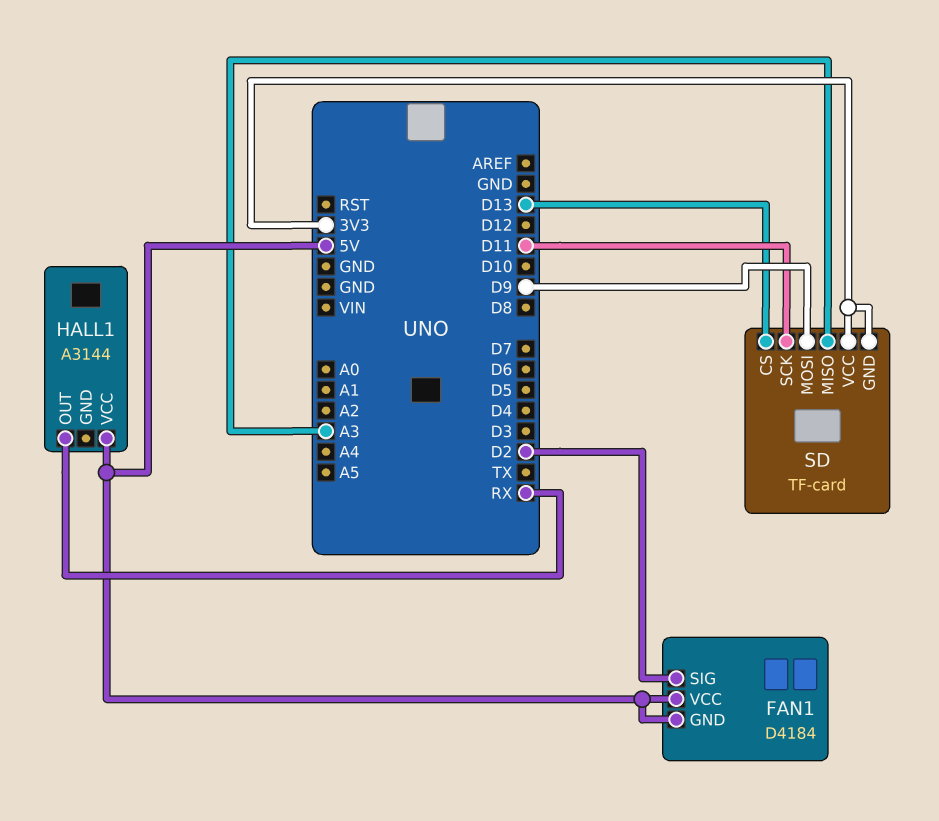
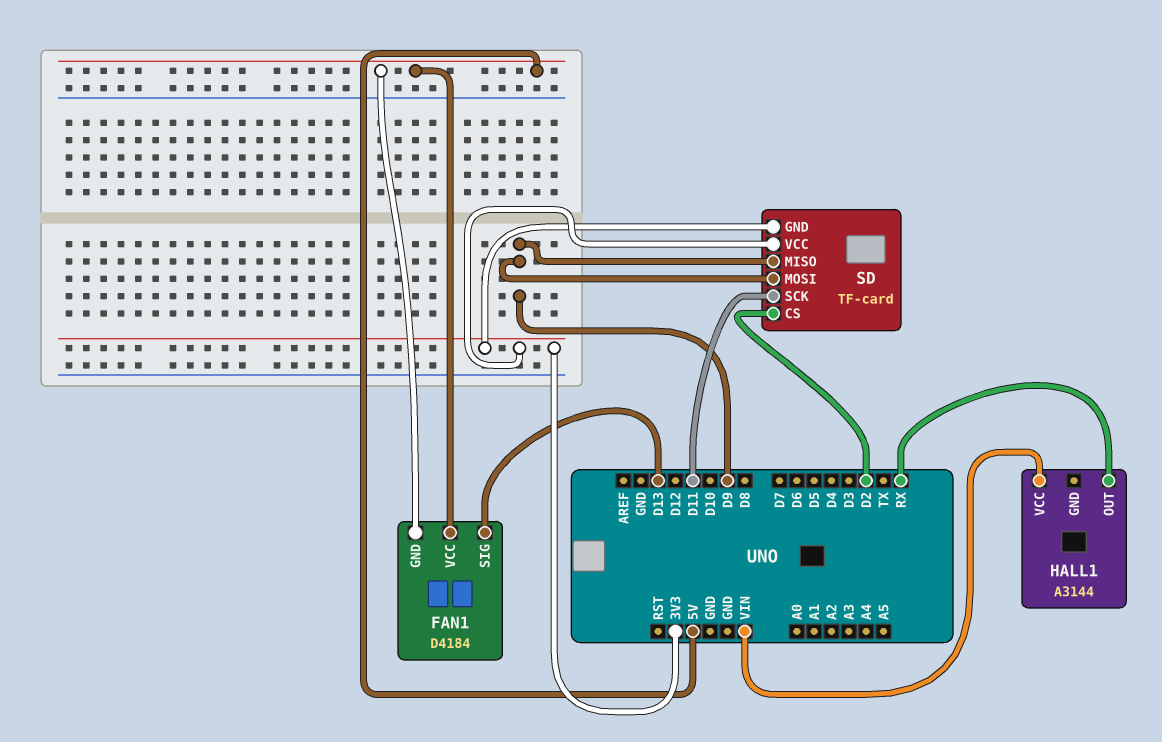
FAN1 pin SIG: D2 -> D13
HALL1 pin VCC: 5V -> VIN
SD pin CS: D13 -> D2
SD pin MISO: A3 -> D9

